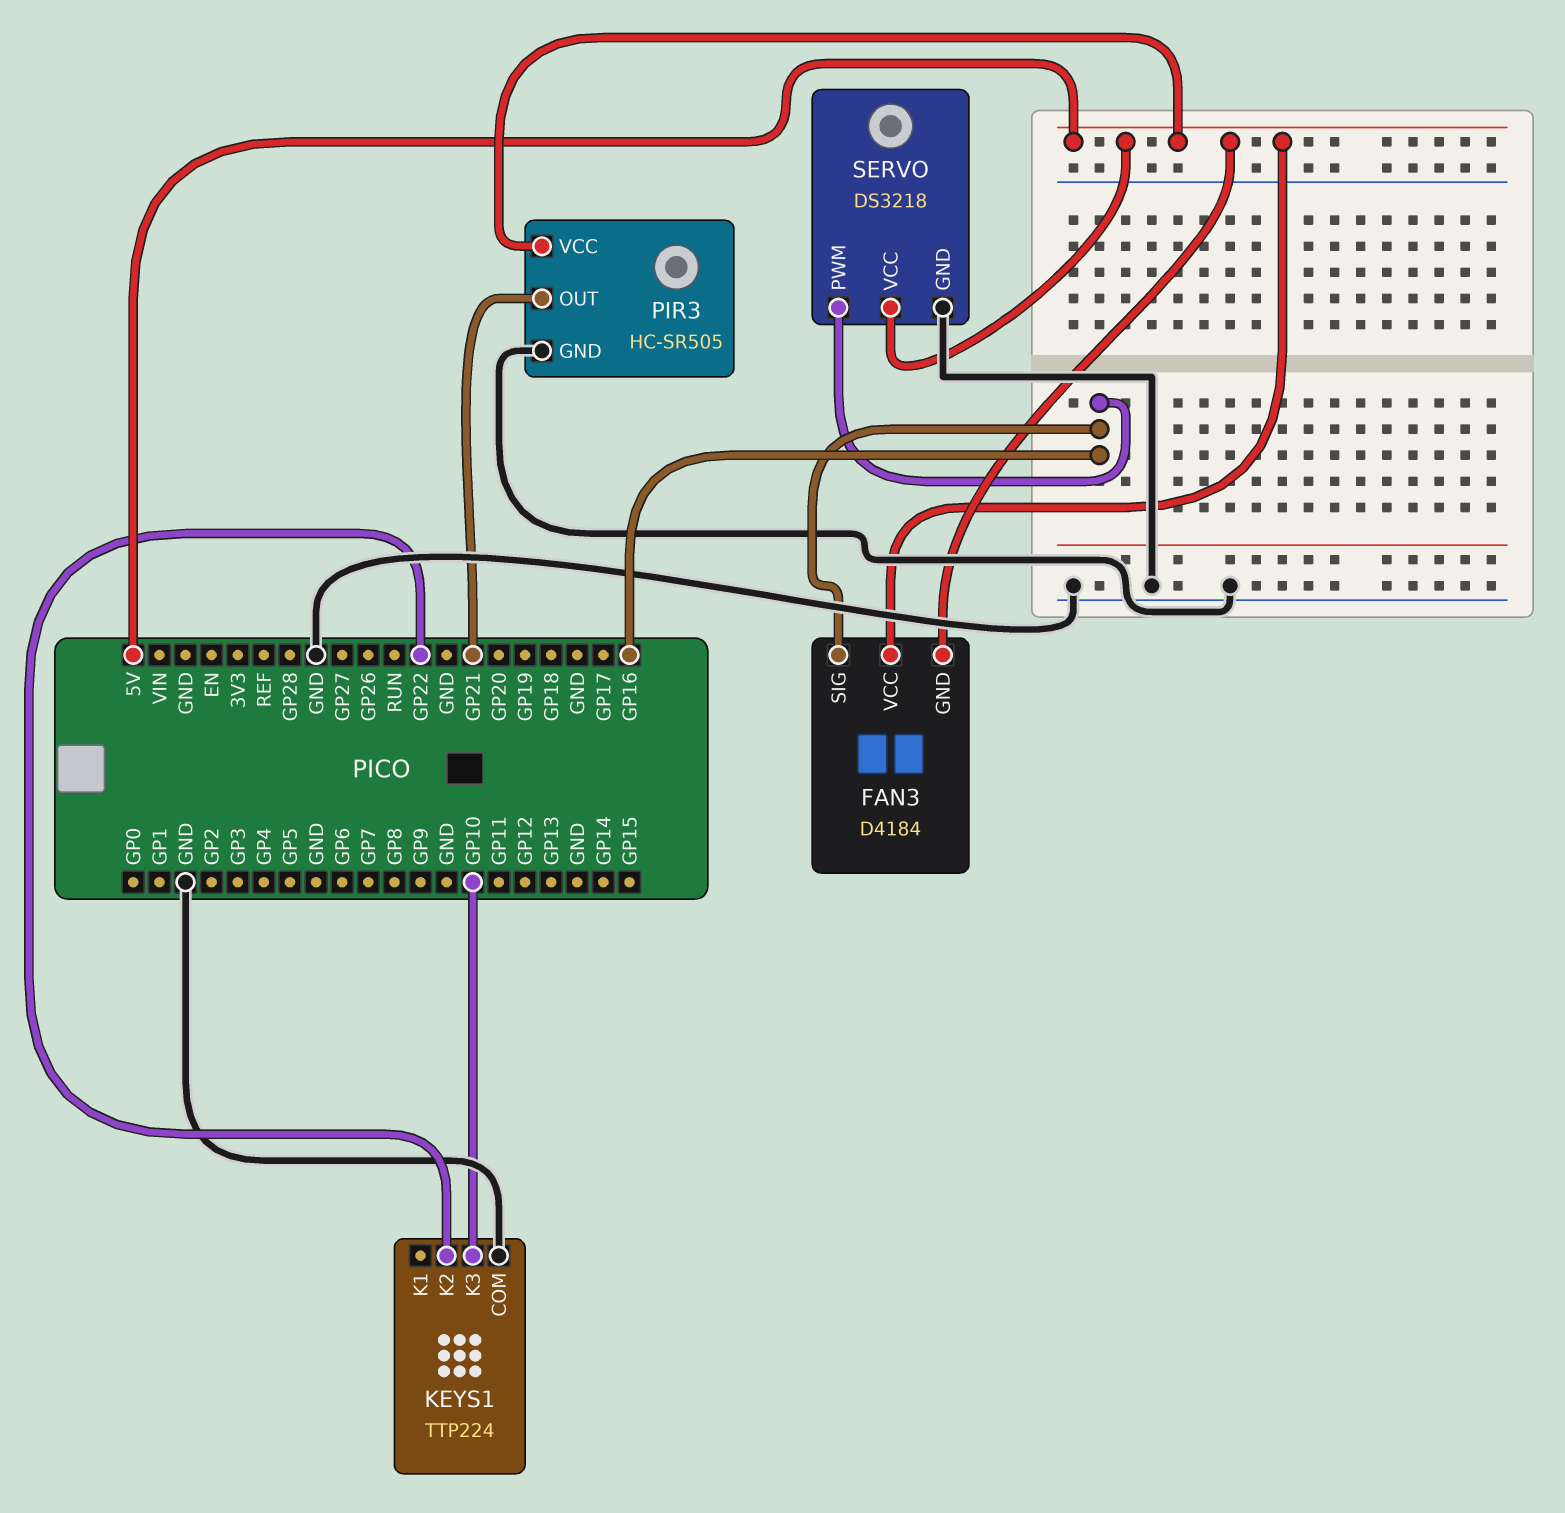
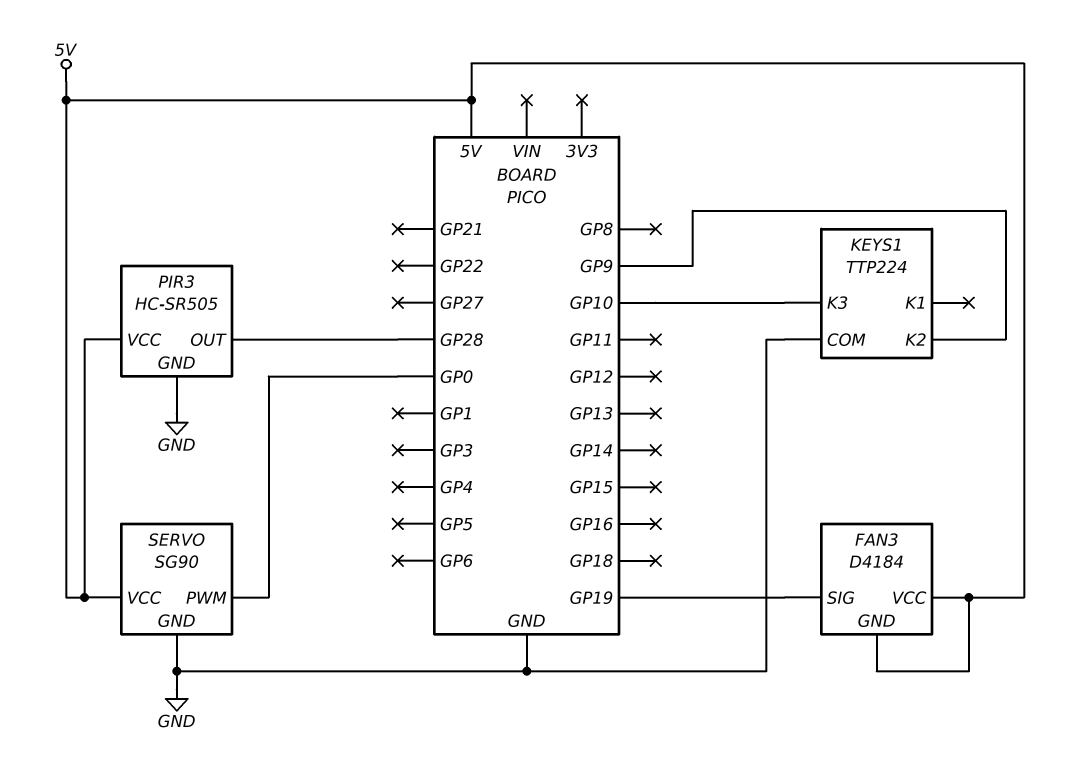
FAN3 pin SIG: GP16 -> GP19
KEYS1 pin K2: GP22 -> GP9
PIR3 pin OUT: GP21 -> GP28
SERVO: DS3218 -> SG90
SERVO pin PWM: GP16 -> GP0

